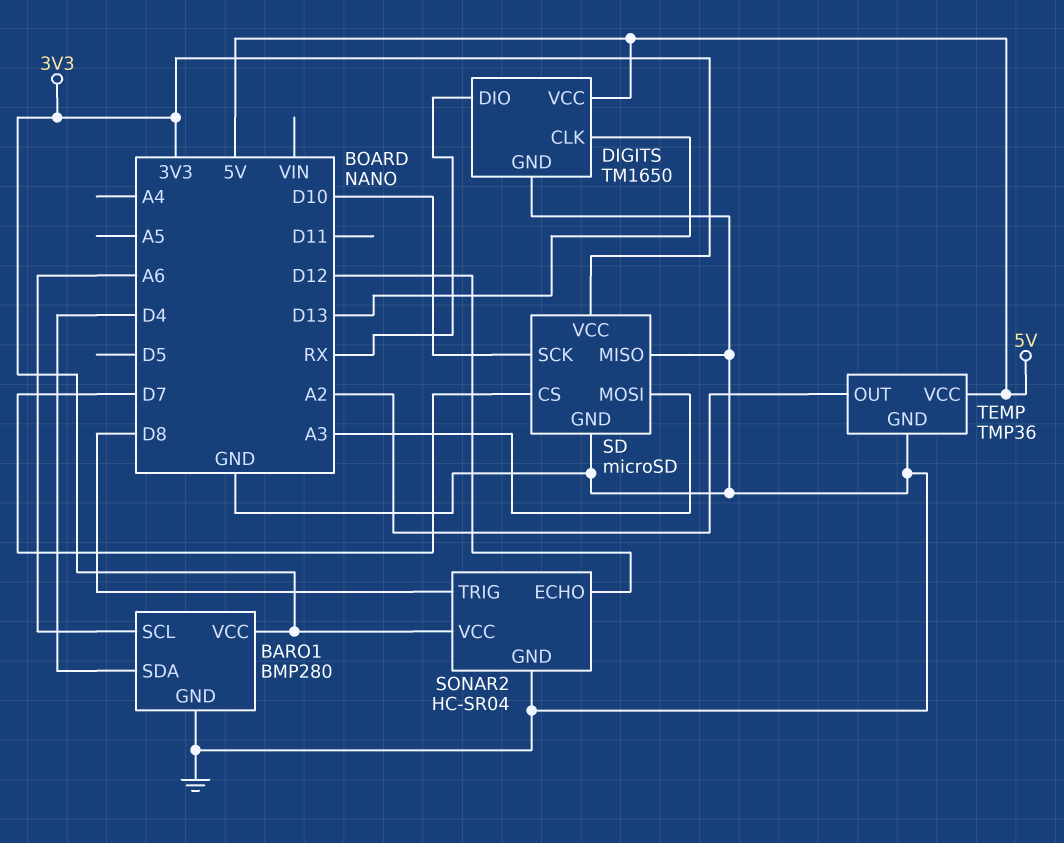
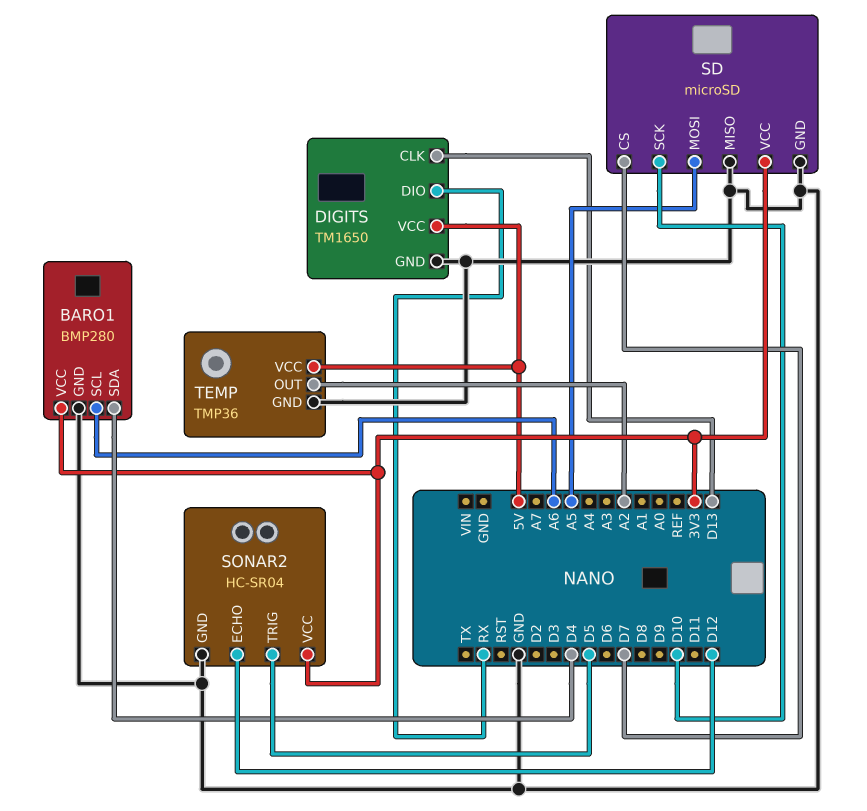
SD pin MOSI: A3 -> A5
SONAR2 pin TRIG: D8 -> D5

